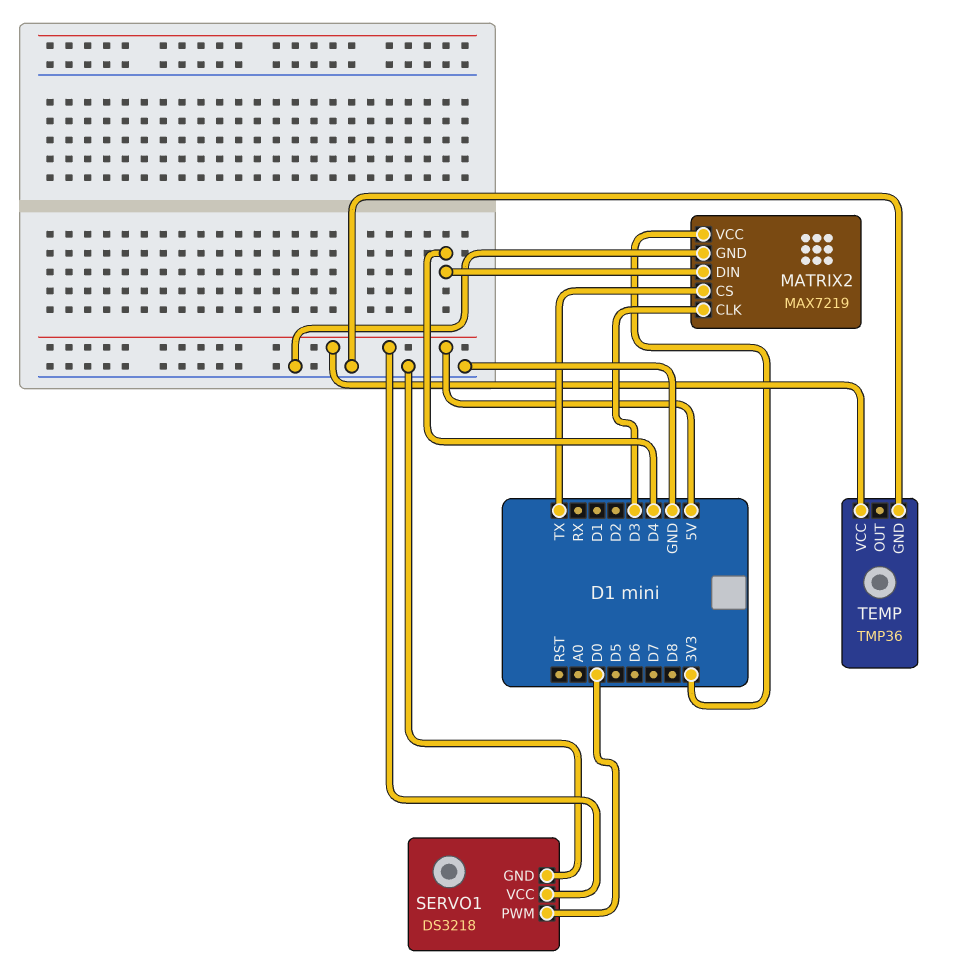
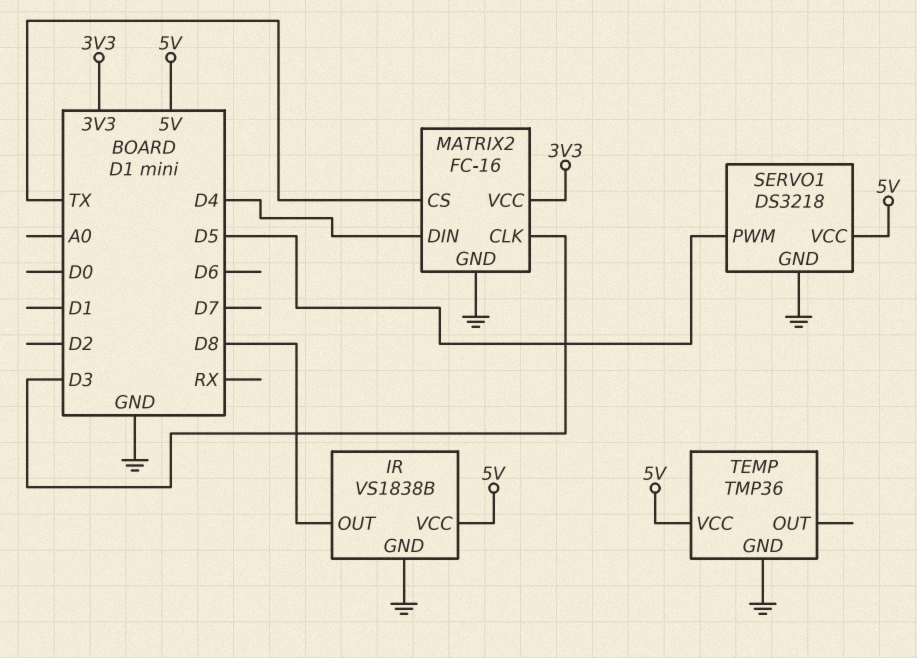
IR: none -> VS1838B
IR pin GND: none -> GND
IR pin OUT: none -> D8
IR pin VCC: none -> 5V
MATRIX2: MAX7219 -> FC-16
SERVO1 pin PWM: D0 -> D5

